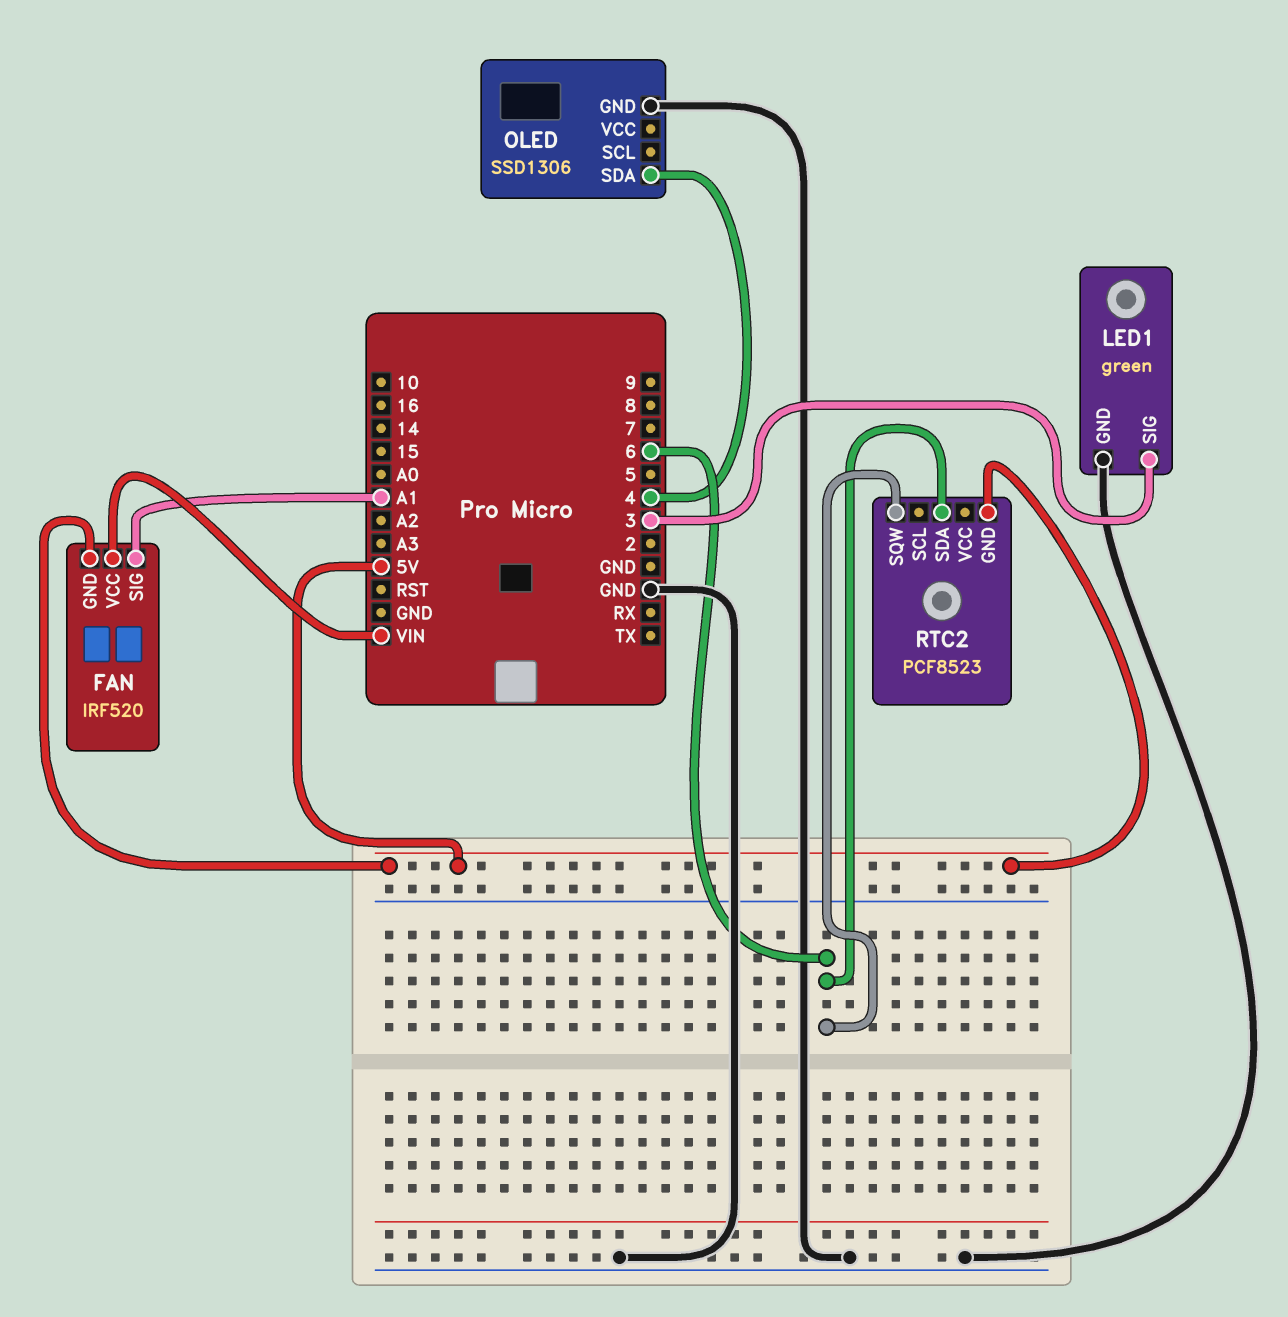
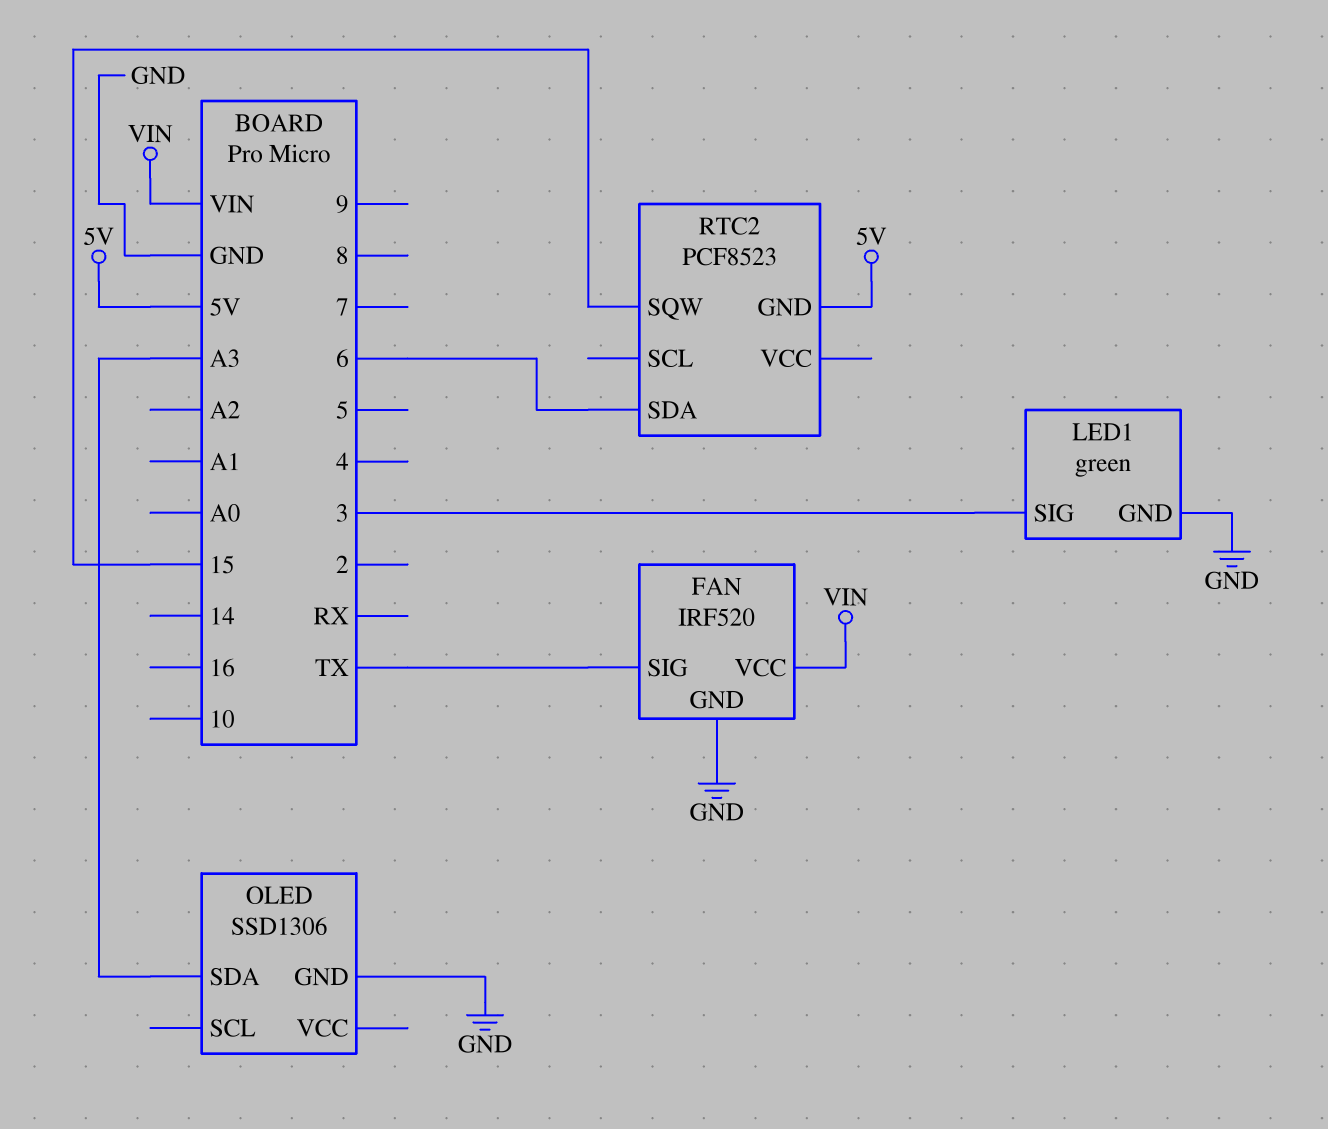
FAN pin GND: 5V -> GND
FAN pin SIG: A1 -> TX
OLED pin SDA: 4 -> A3
RTC2 pin SQW: 6 -> 15

